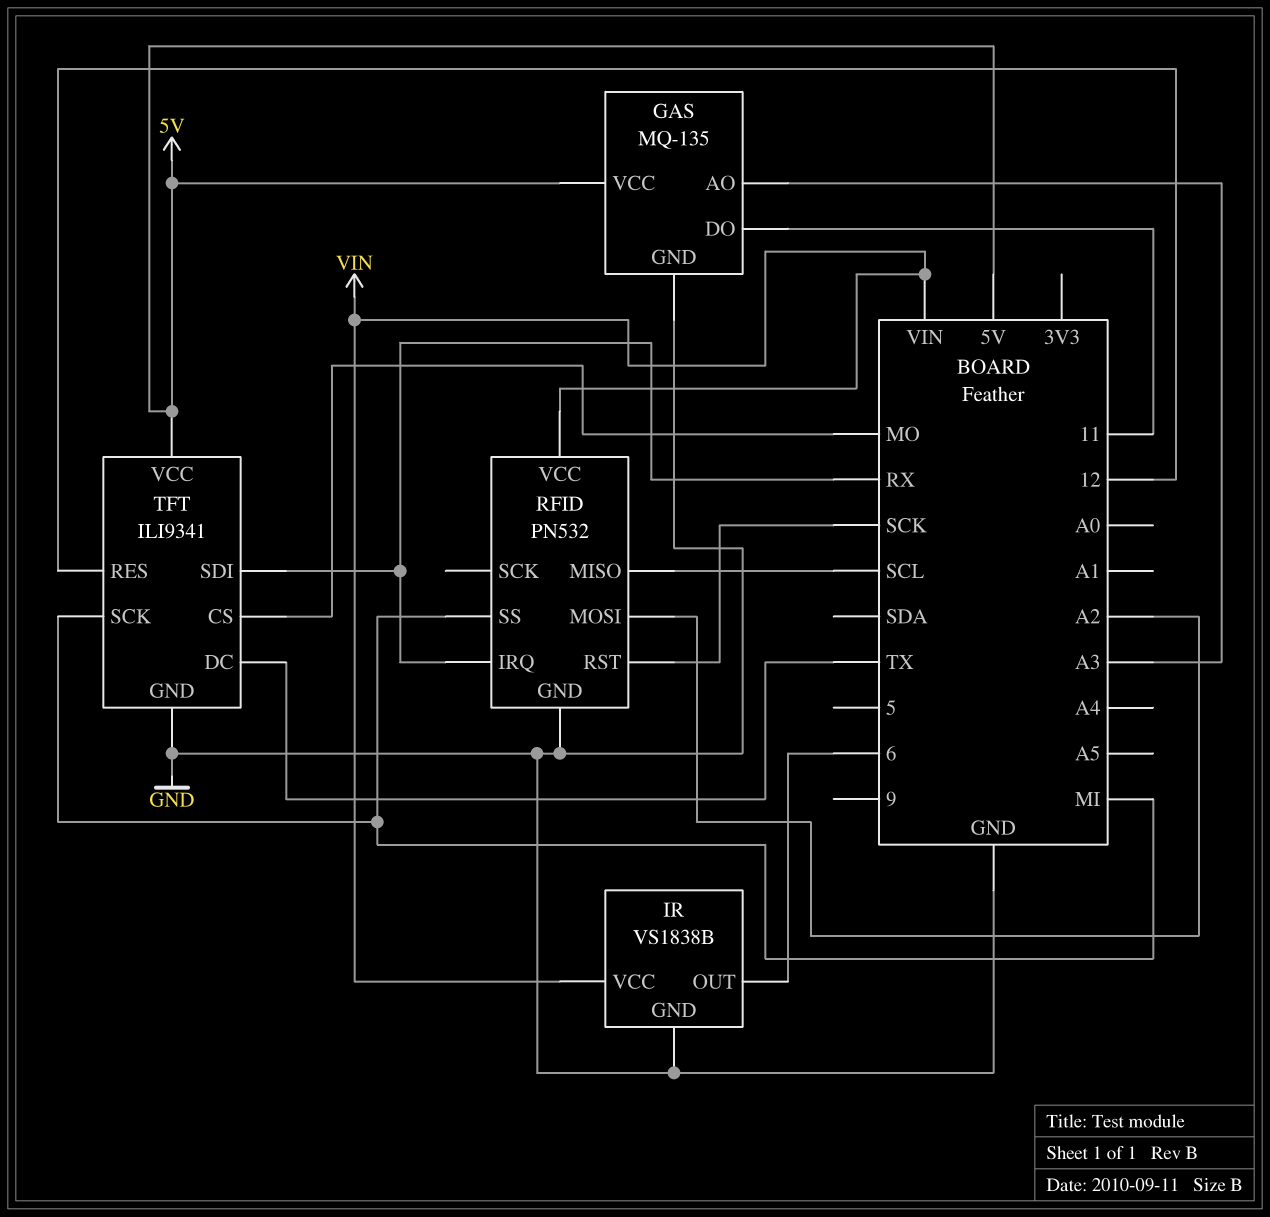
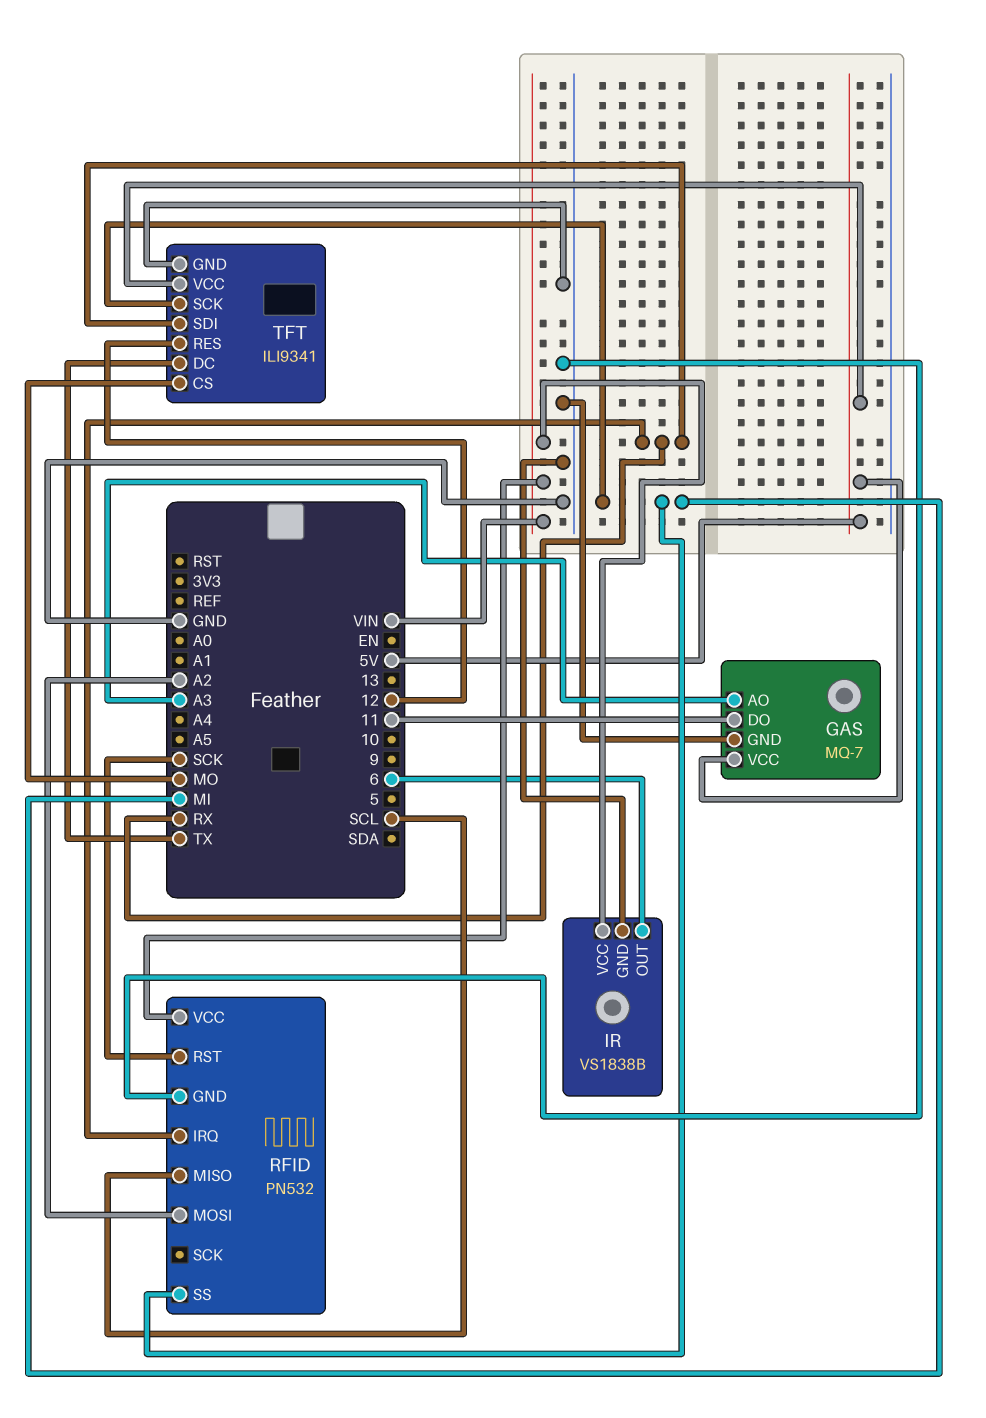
GAS: MQ-135 -> MQ-7

